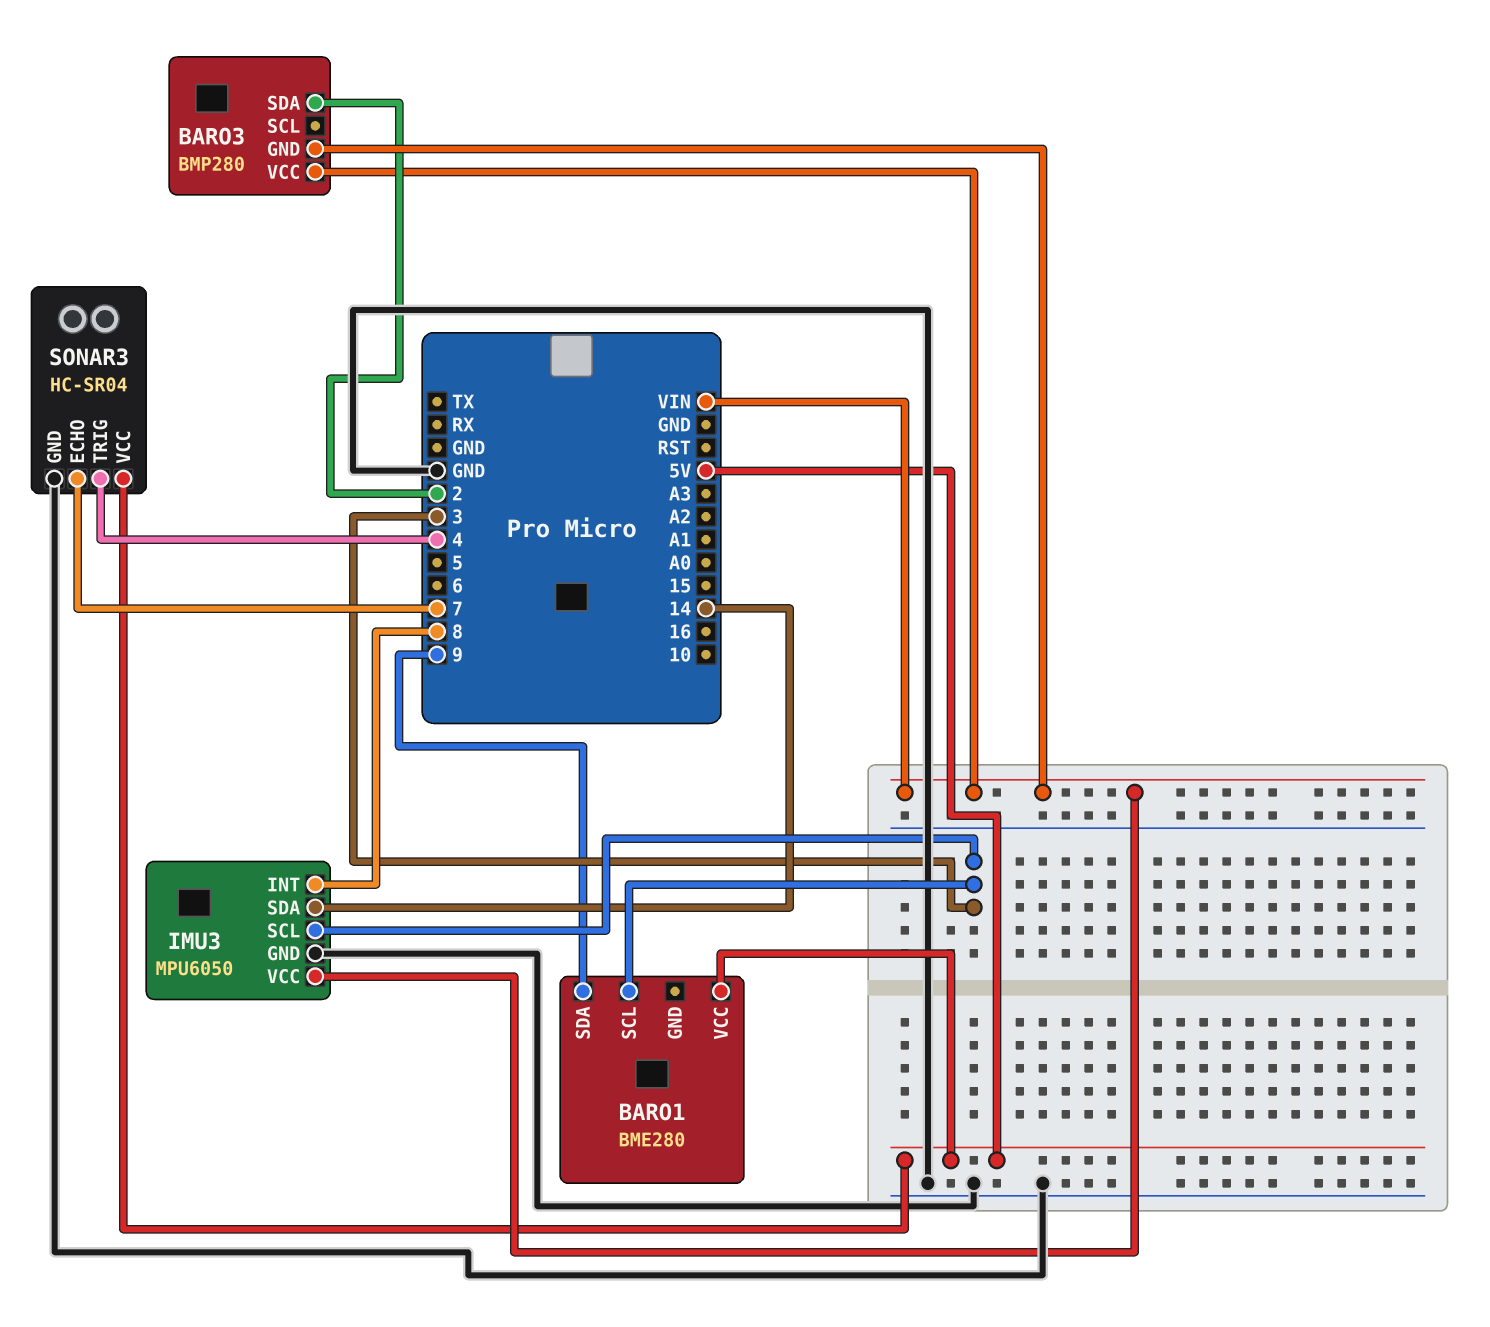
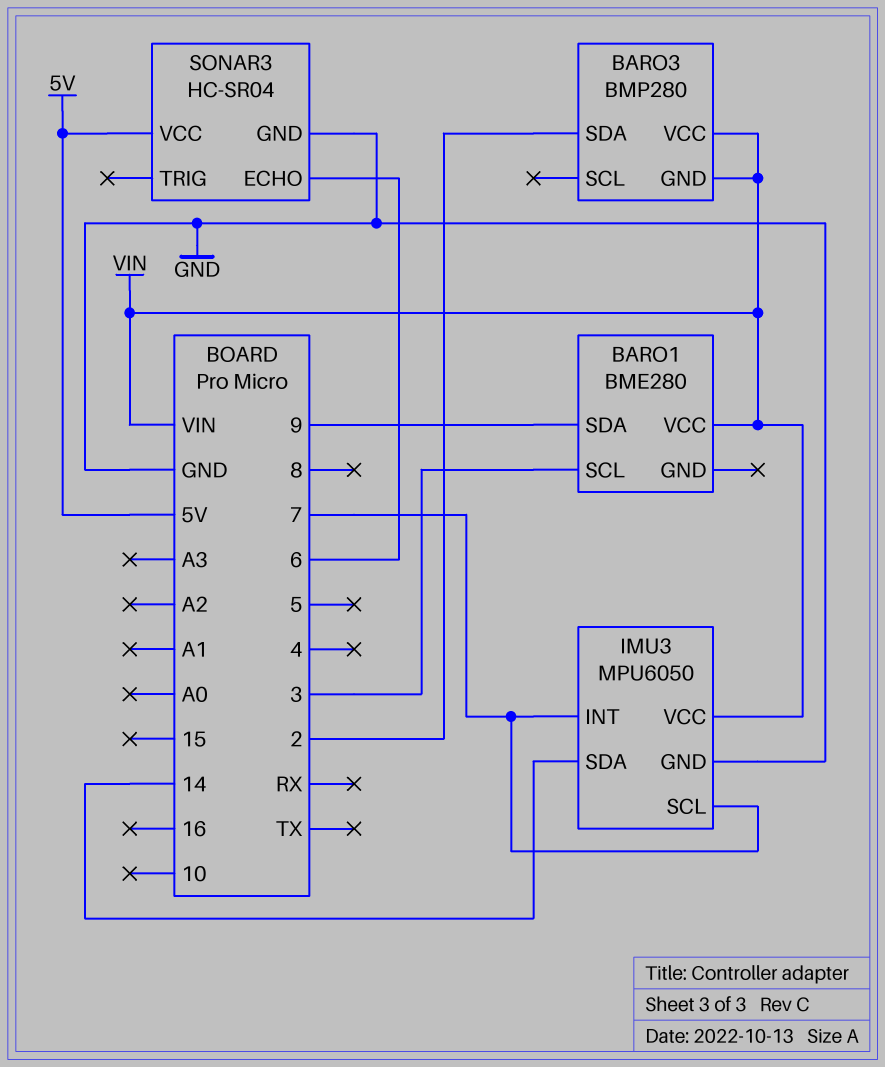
BARO1 pin VCC: 5V -> VIN
IMU3 pin INT: 8 -> 7
IMU3 pin SCL: 3 -> 7
SONAR3 pin ECHO: 7 -> 6
SONAR3 pin TRIG: 4 -> none

